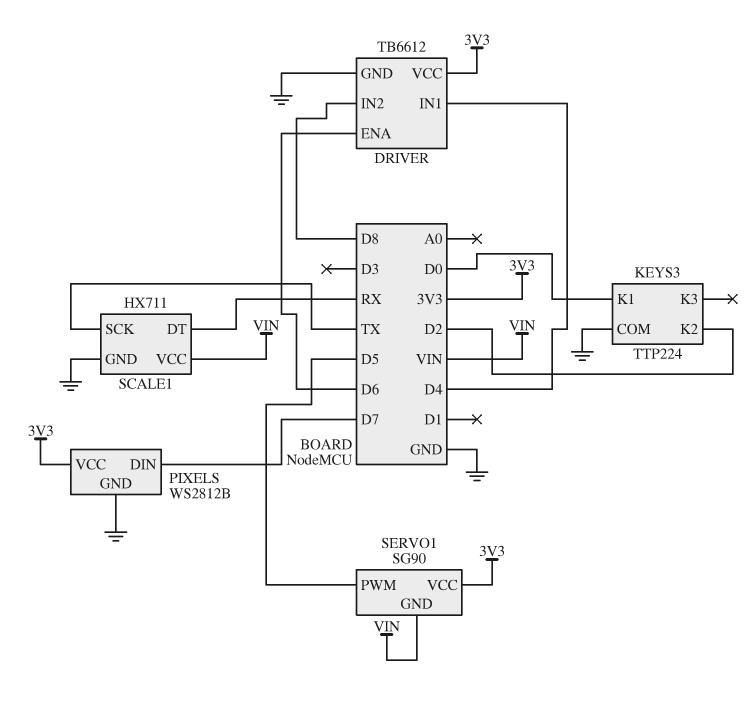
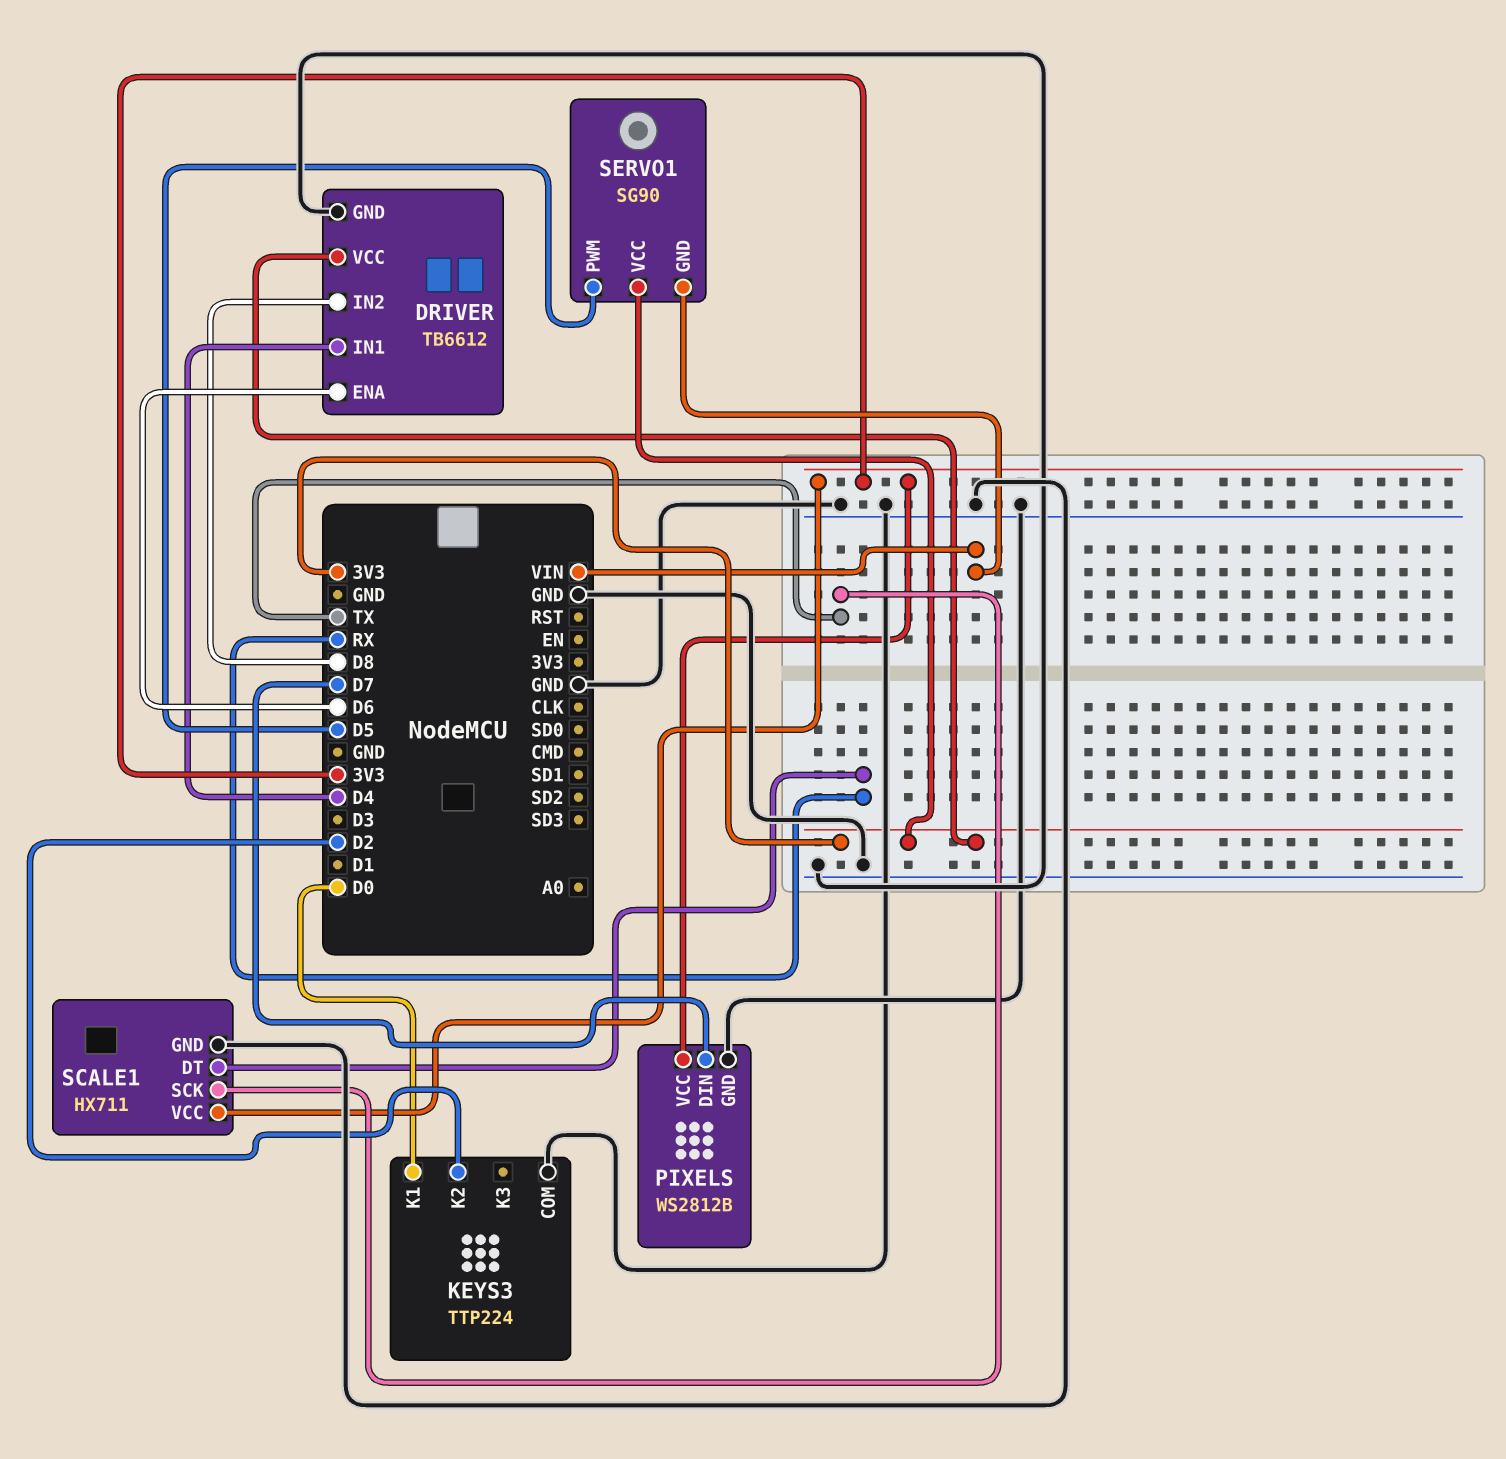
SCALE1 pin VCC: VIN -> 3V3

